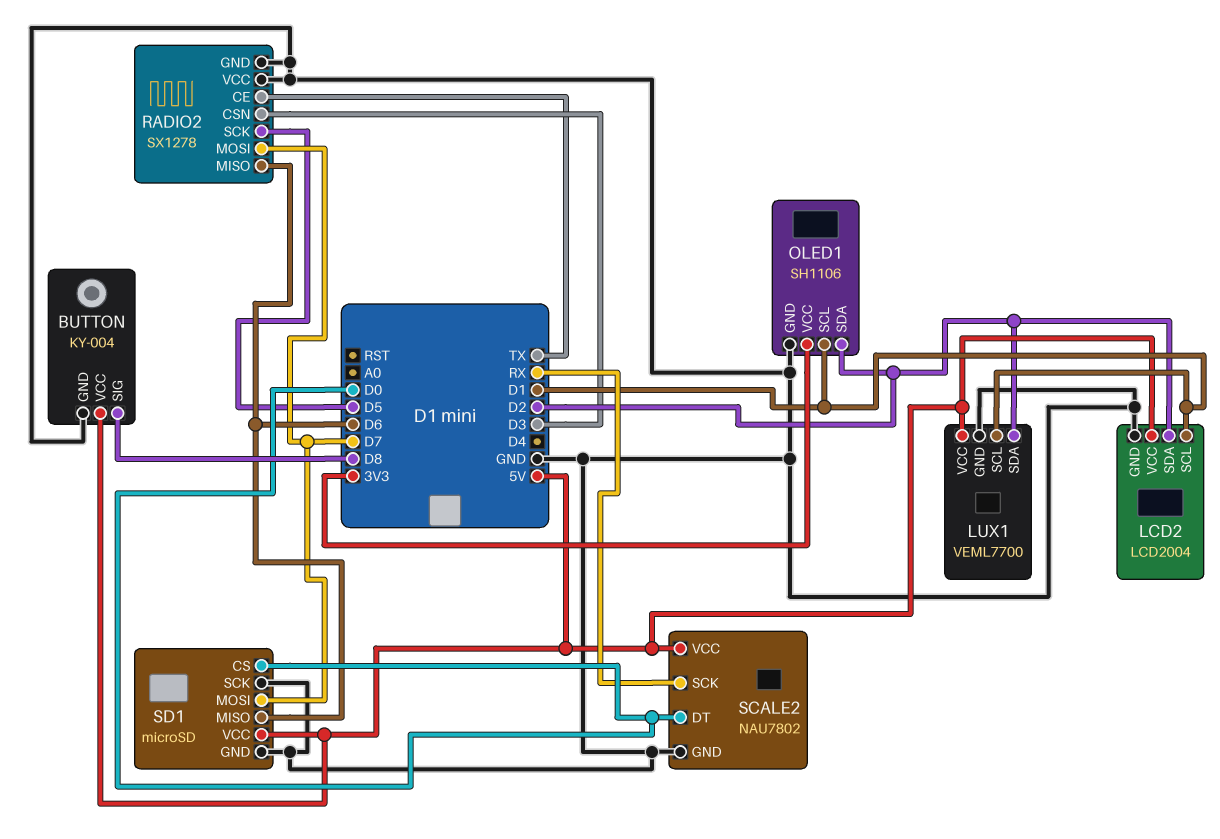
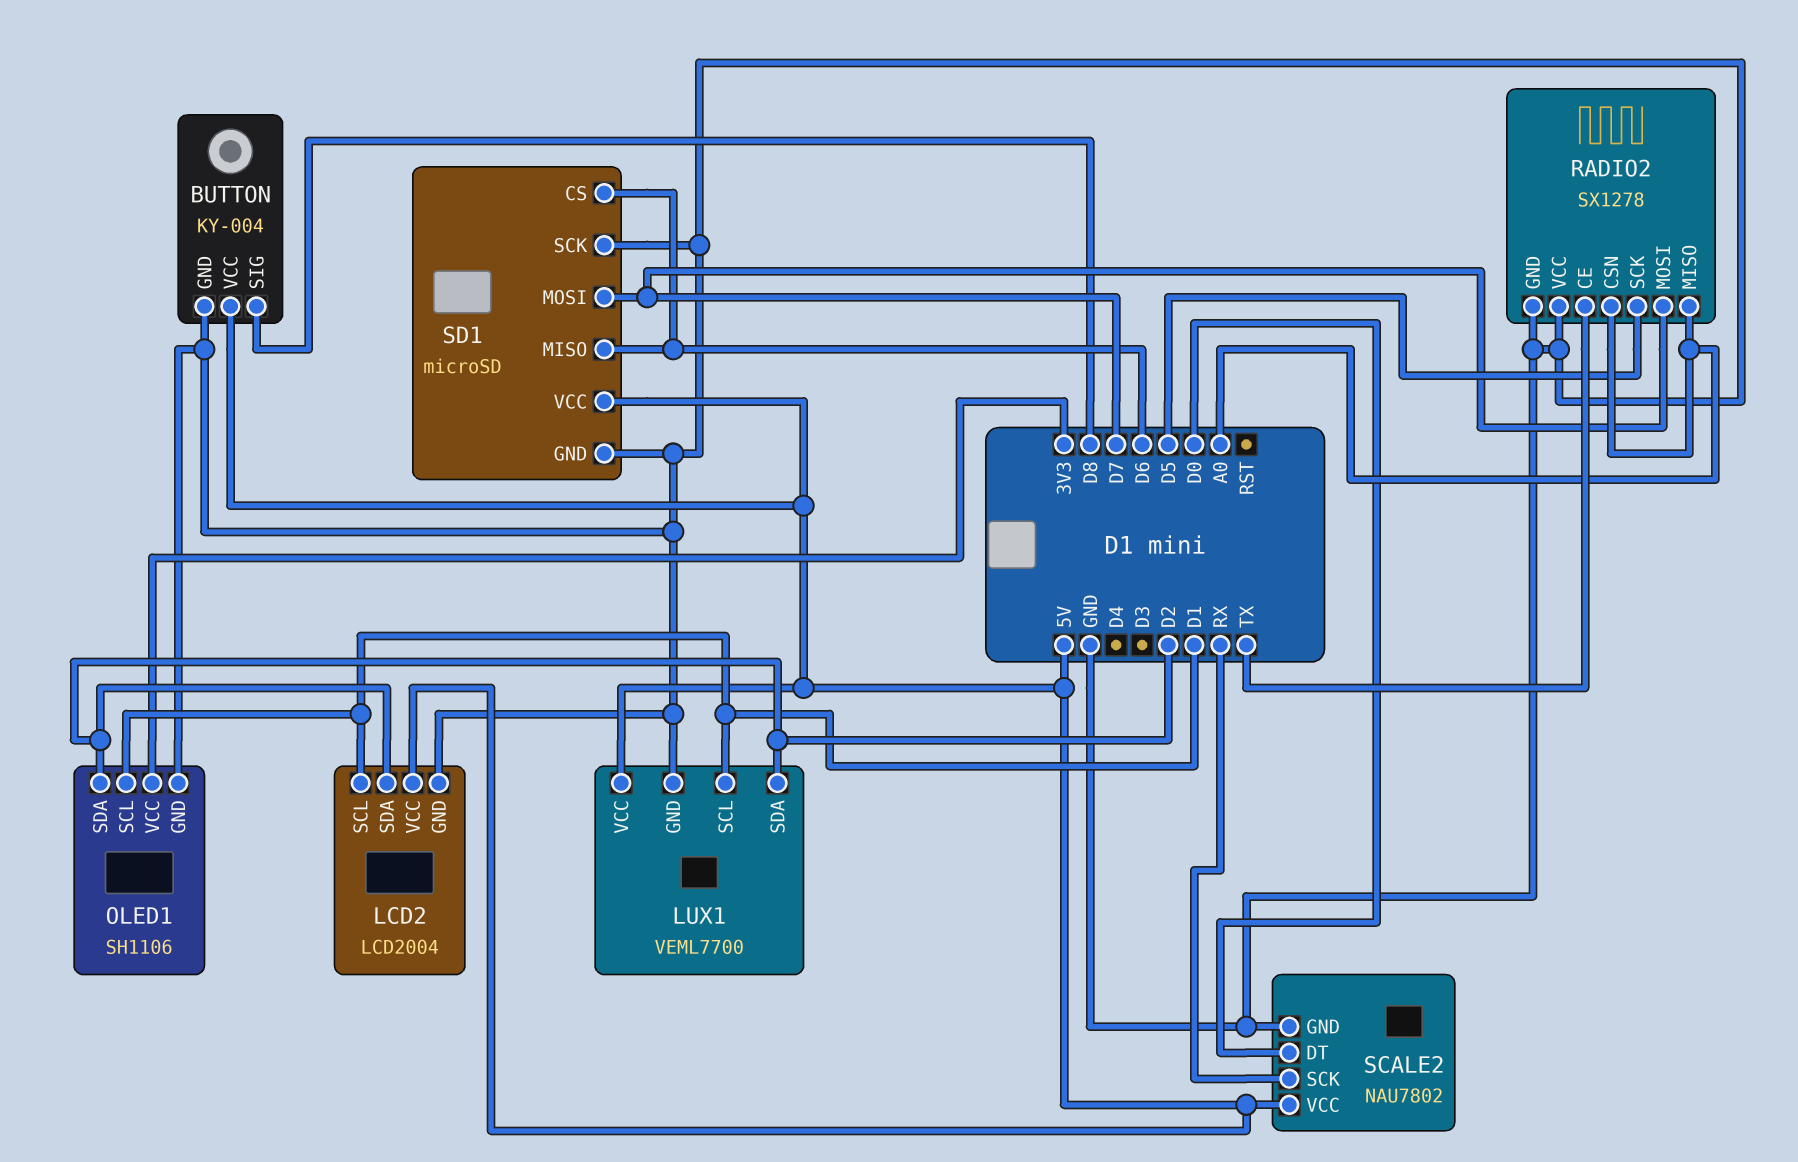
RADIO2 pin CSN: D3 -> A0
RADIO2 pin MISO: D6 -> A0
SD1 pin CS: D0 -> D6

